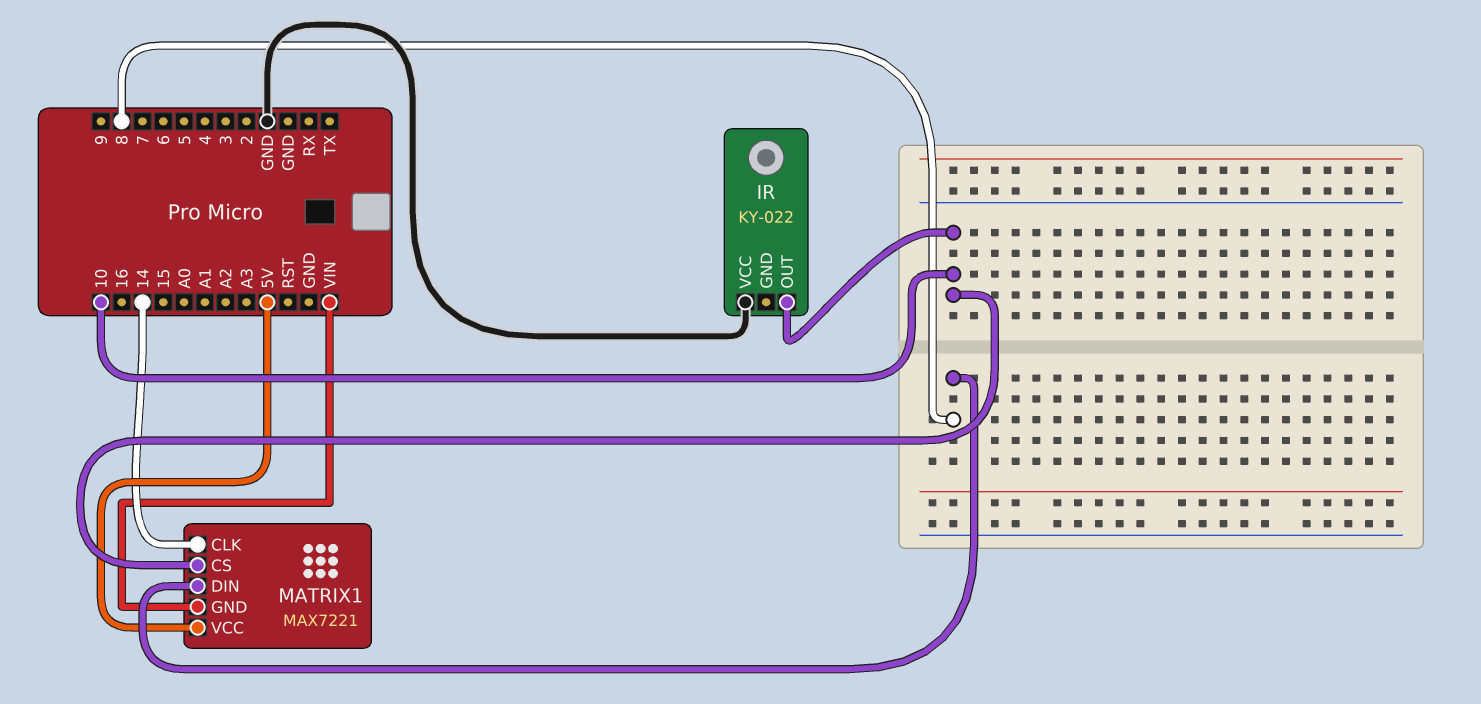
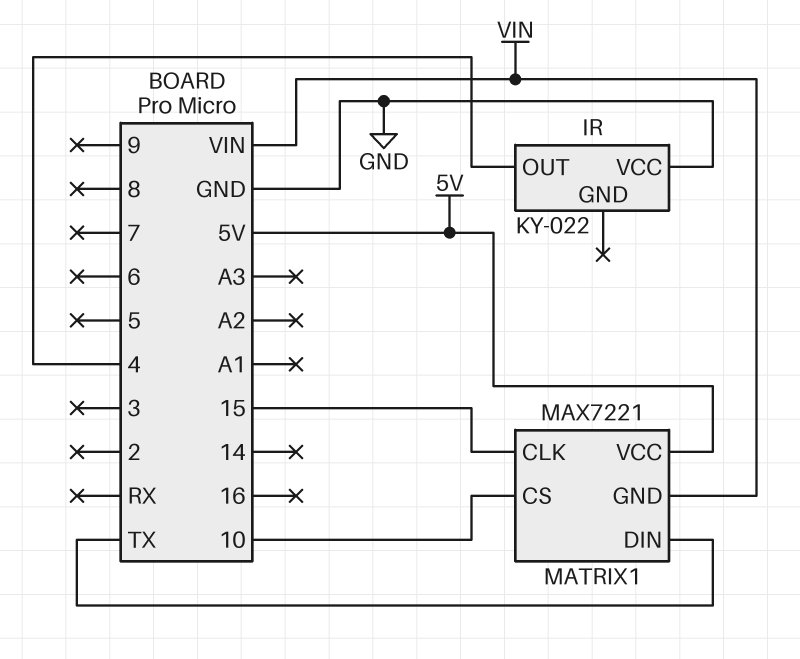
IR pin OUT: 10 -> 4
MATRIX1 pin CLK: 14 -> 15
MATRIX1 pin DIN: 8 -> TX

